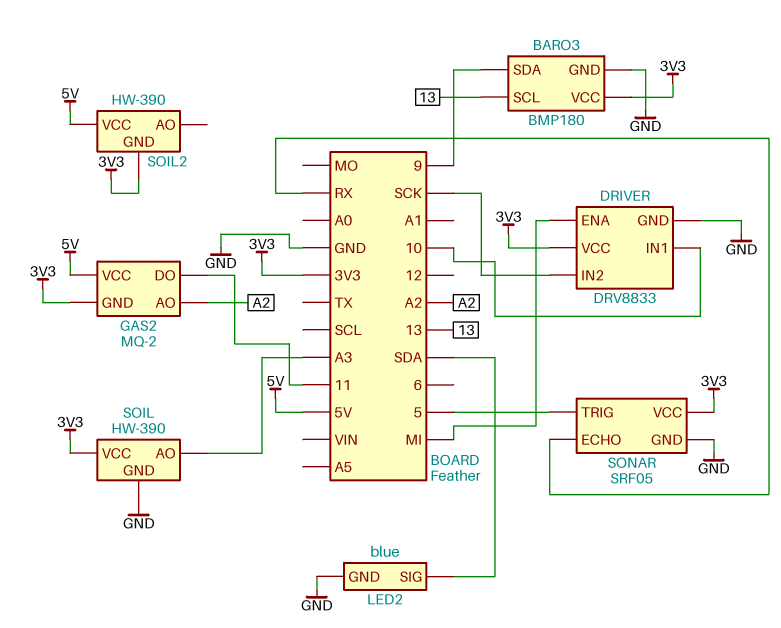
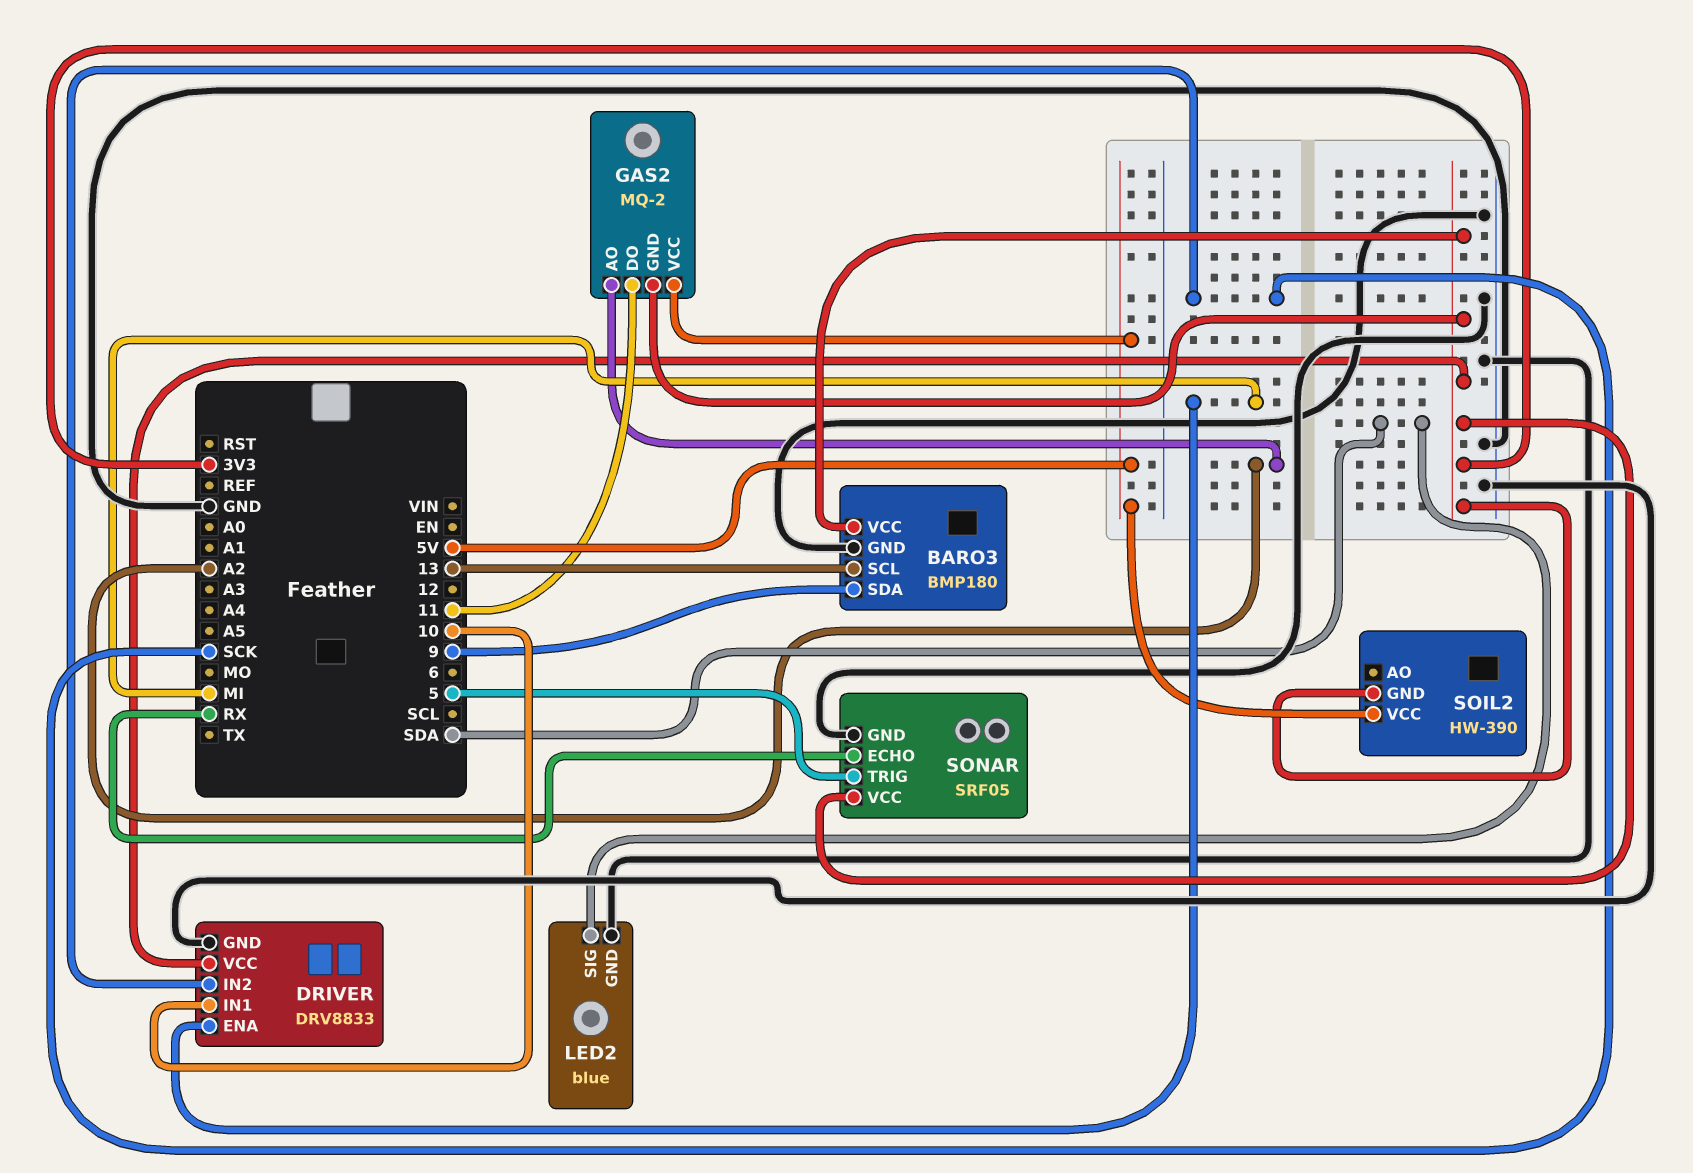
SOIL: HW-390 -> none
SOIL pin AO: A3 -> none
SOIL pin GND: GND -> none
SOIL pin VCC: 3V3 -> none

